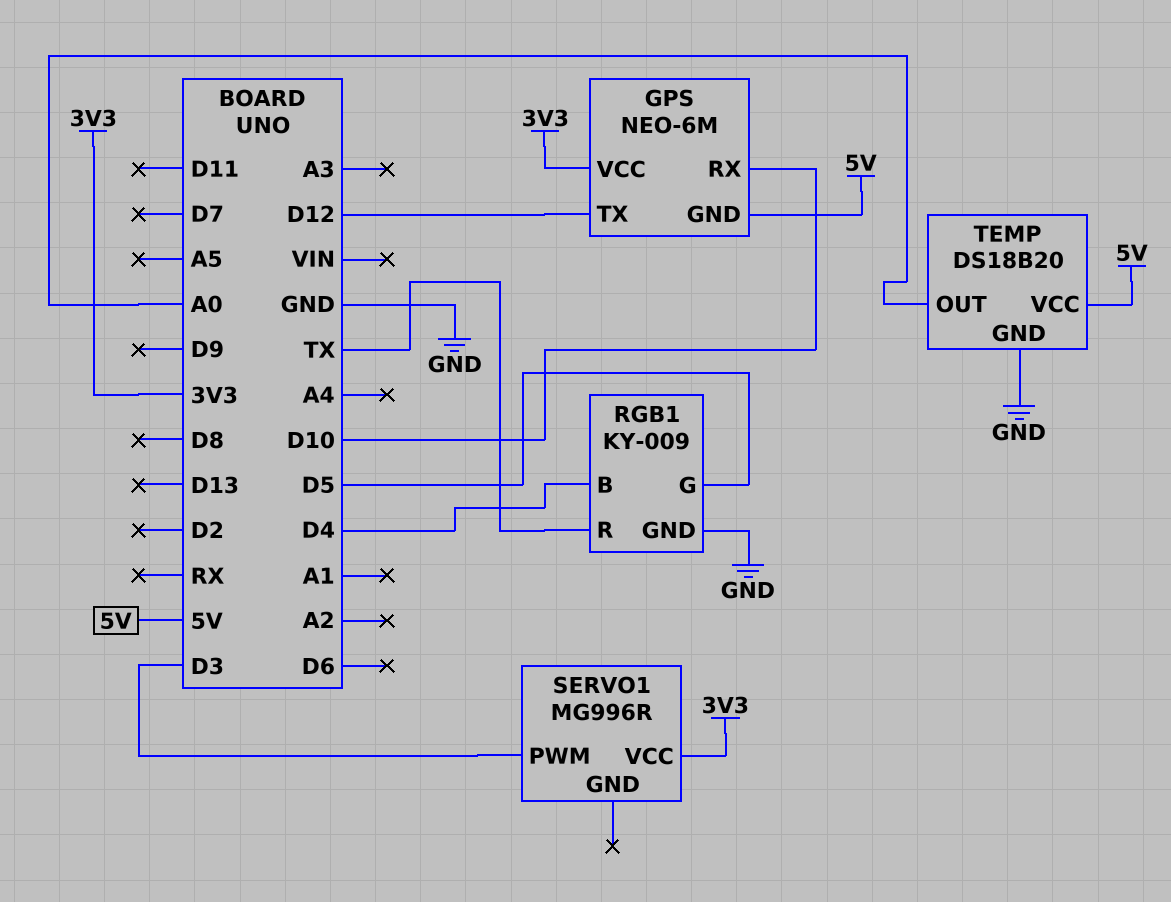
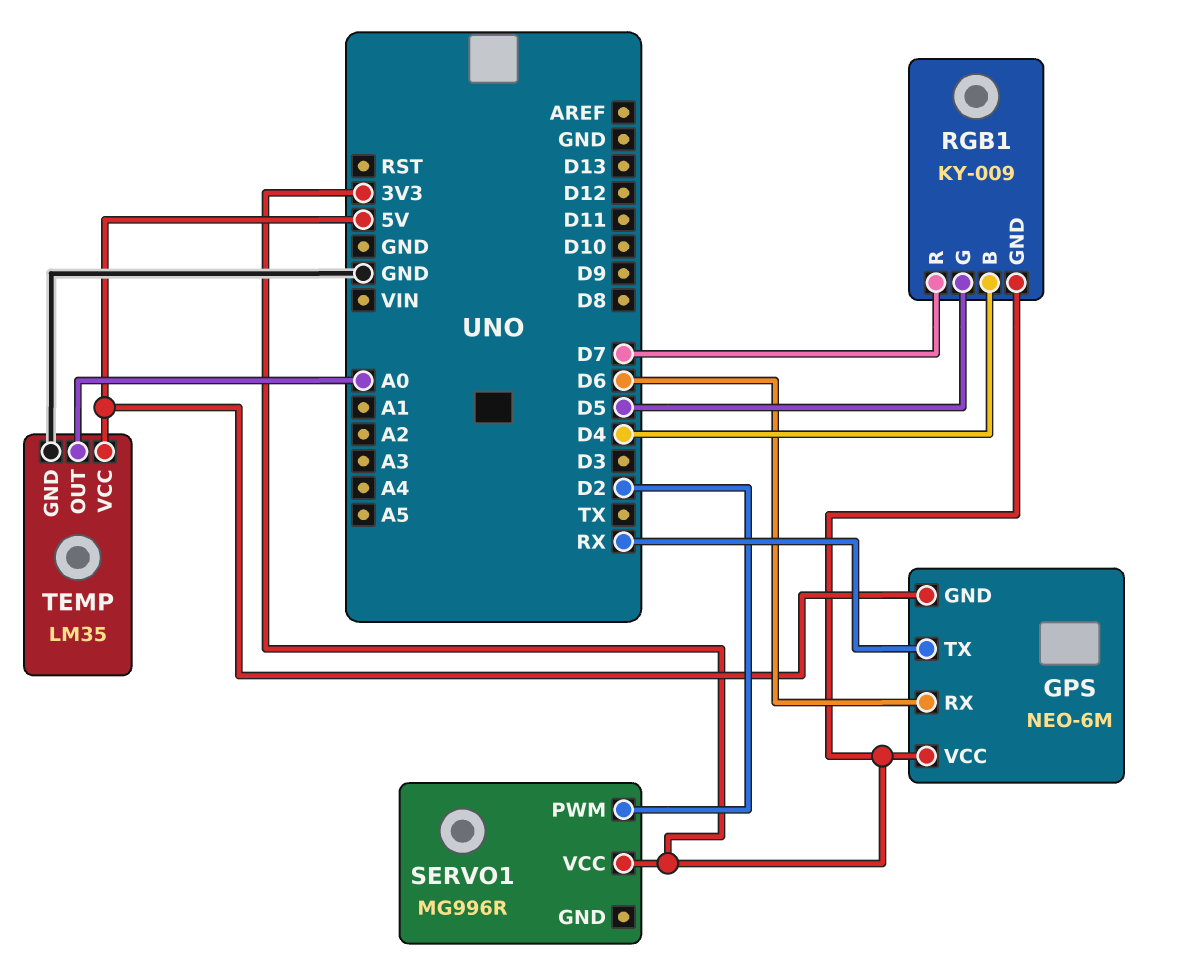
GPS pin RX: D10 -> D6
GPS pin TX: D12 -> RX
RGB1 pin GND: GND -> 3V3
RGB1 pin R: TX -> D7
SERVO1 pin PWM: D3 -> D2
TEMP: DS18B20 -> LM35

